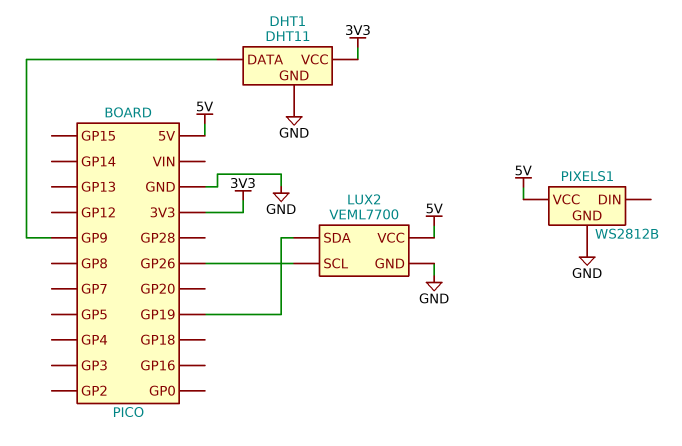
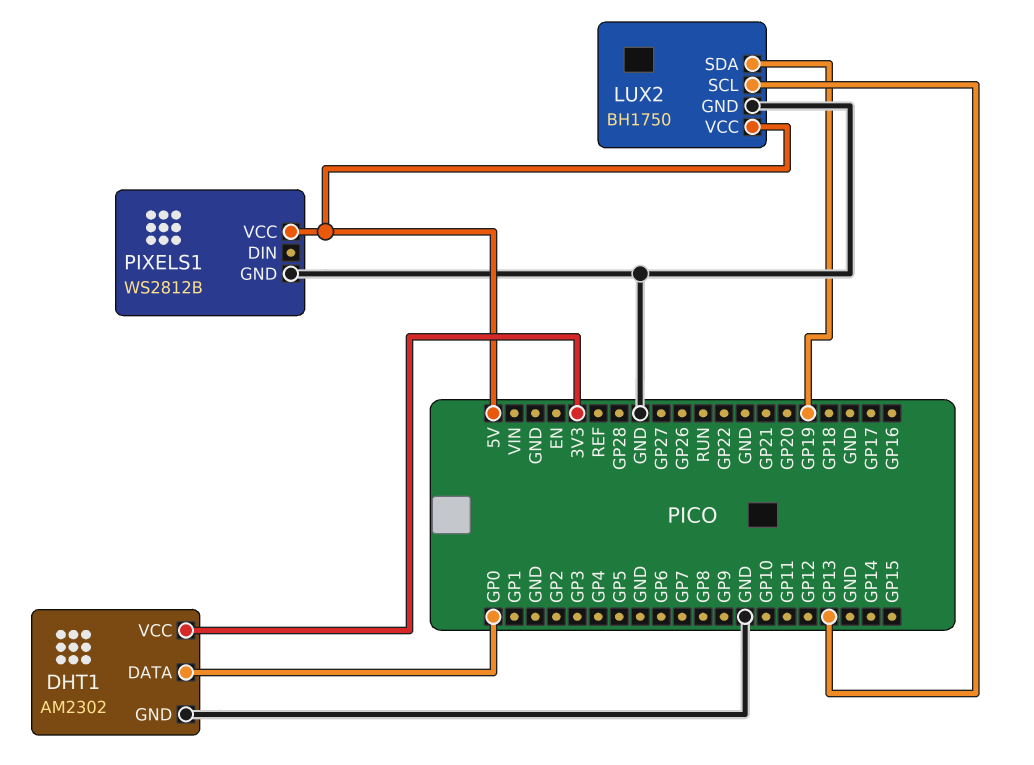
DHT1: DHT11 -> AM2302
DHT1 pin DATA: GP9 -> GP0
LUX2: VEML7700 -> BH1750
LUX2 pin SCL: GP26 -> GP13

